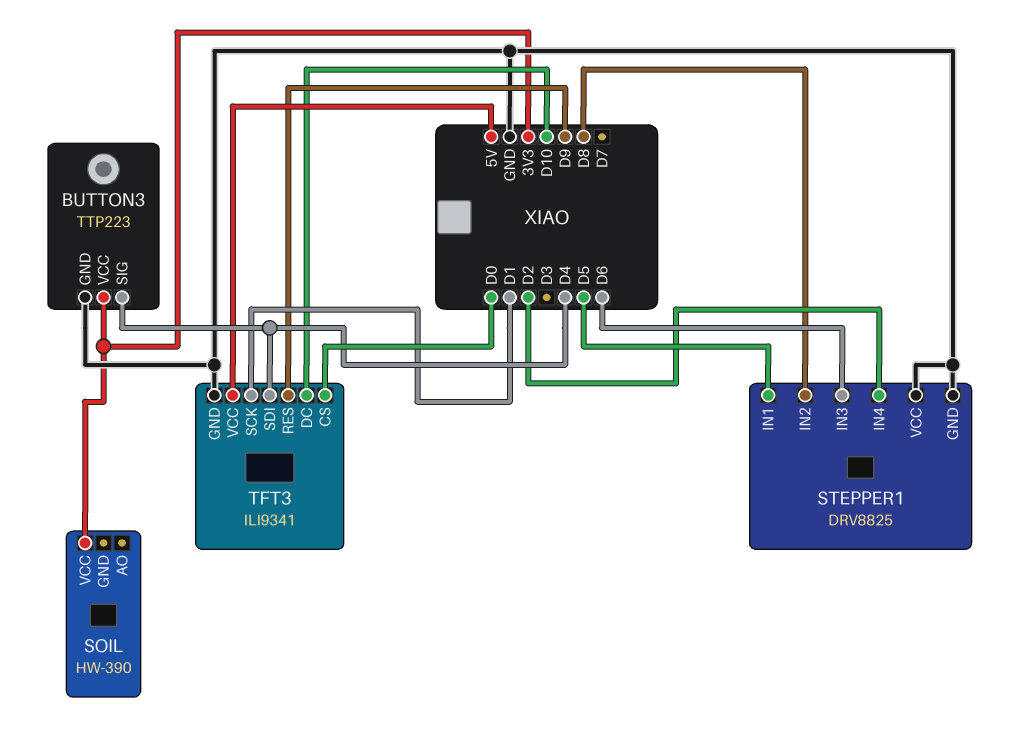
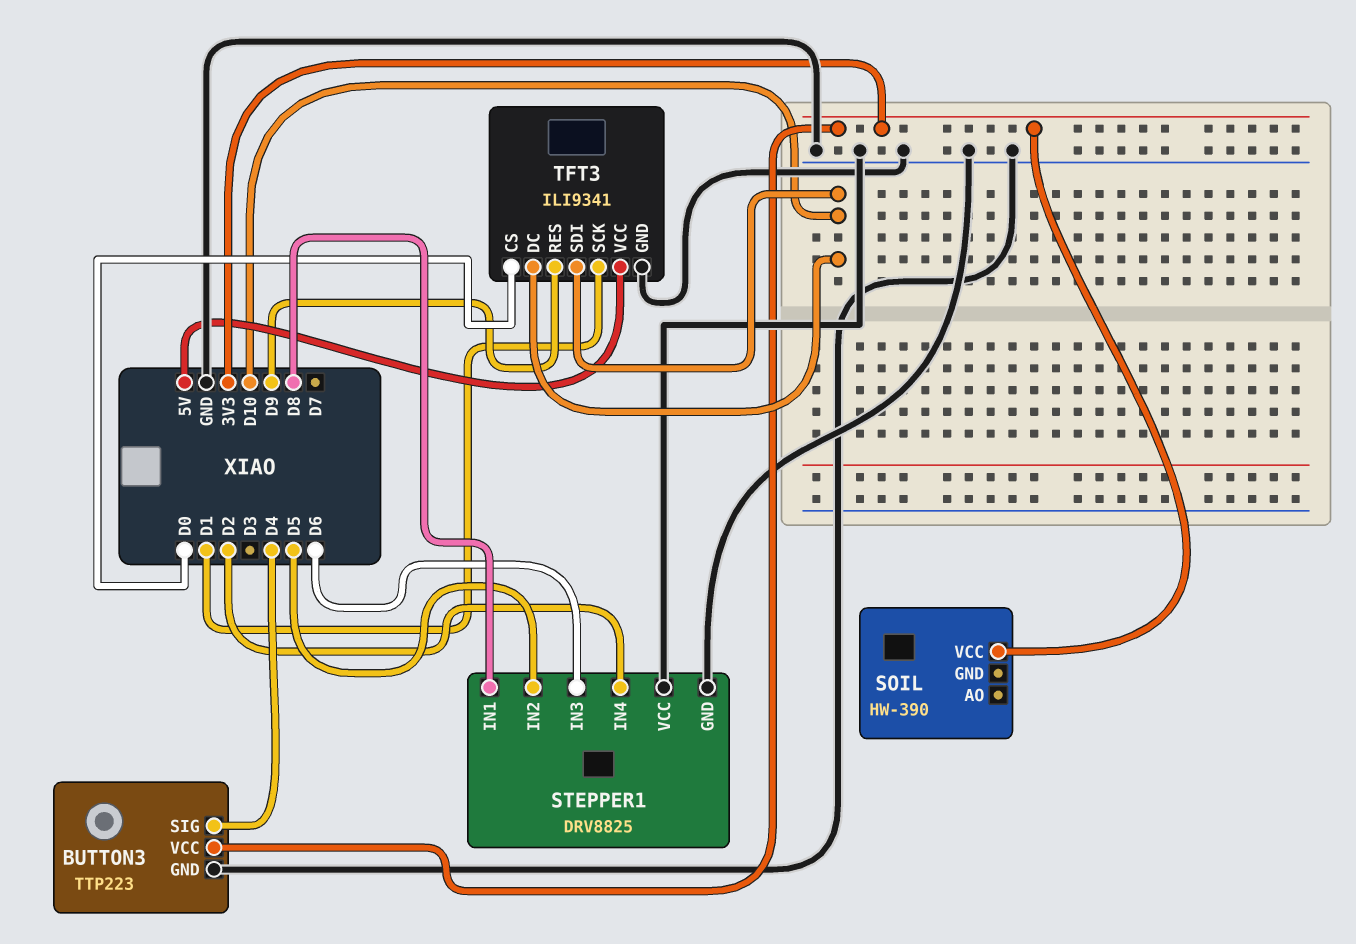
STEPPER1 pin IN1: D5 -> D8
STEPPER1 pin IN2: D8 -> D5
TFT3 pin SDI: D4 -> D10

